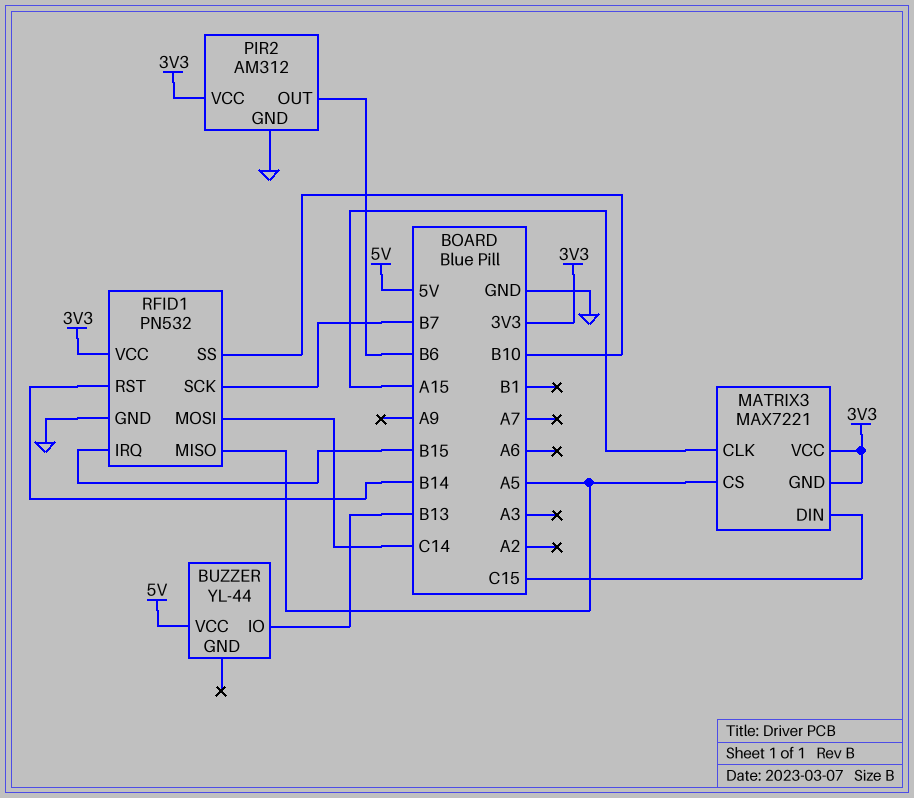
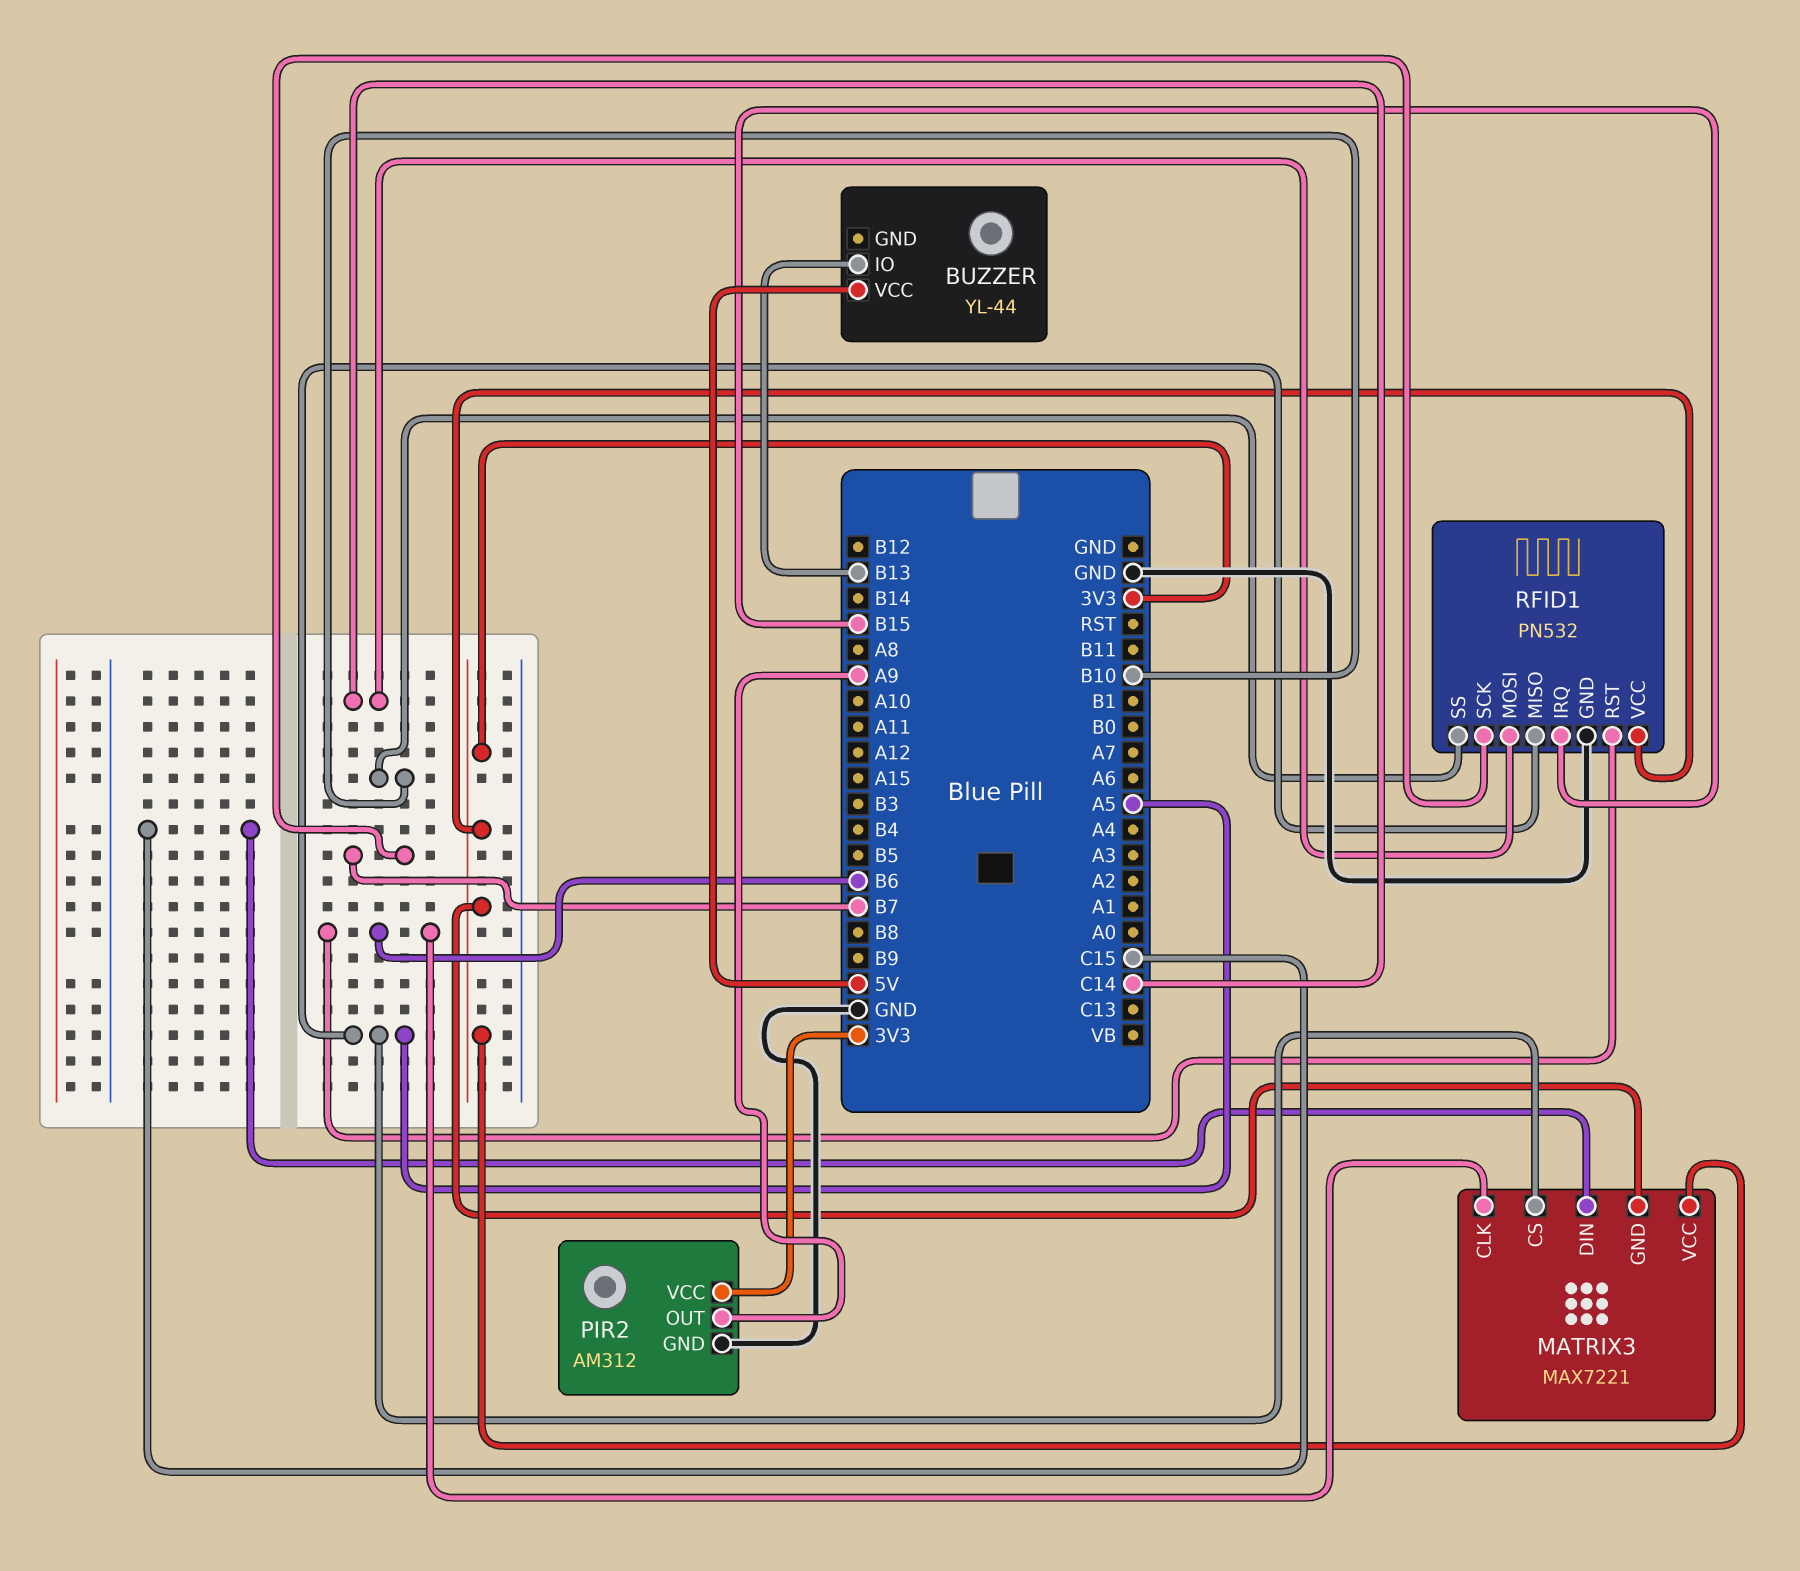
MATRIX3 pin CLK: A15 -> B6
PIR2 pin OUT: B6 -> A9
RFID1 pin RST: B14 -> B6

